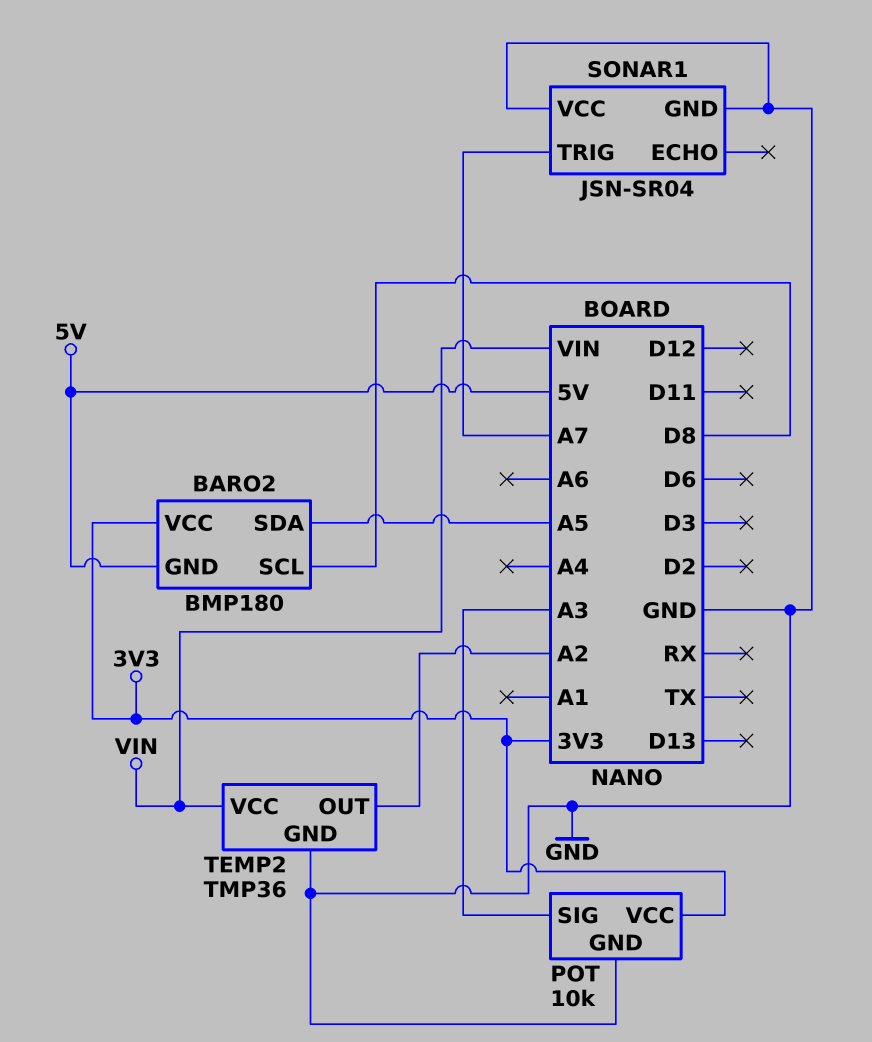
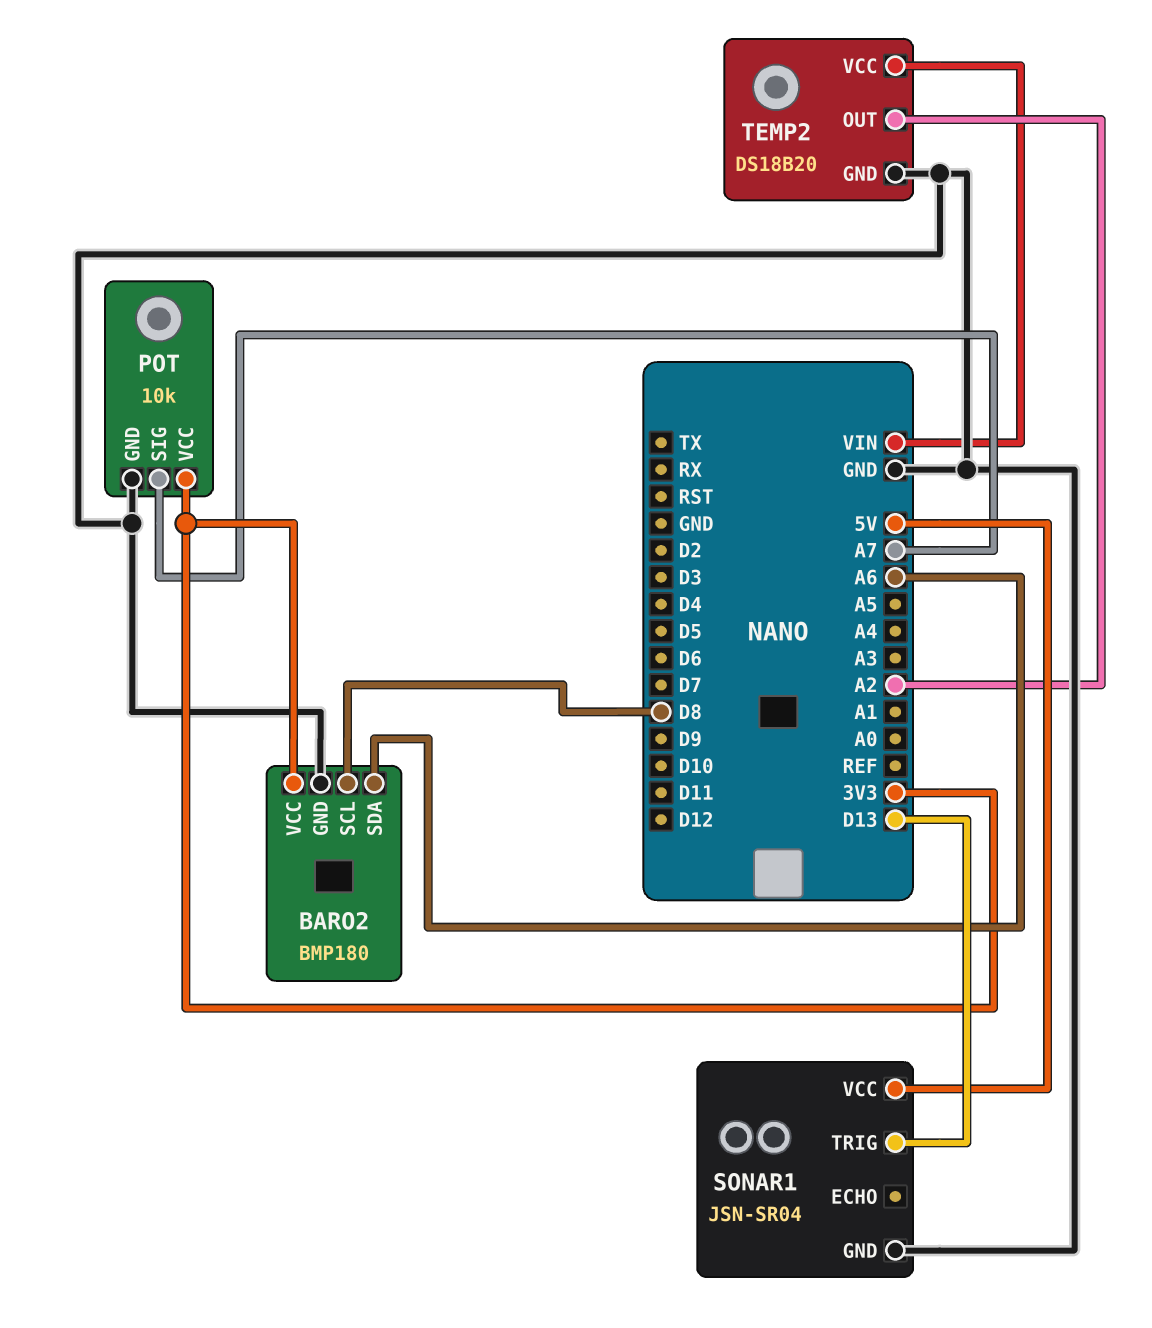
BARO2 pin GND: 5V -> GND
BARO2 pin SDA: A5 -> A6
POT pin SIG: A3 -> A7
SONAR1 pin TRIG: A7 -> D13
SONAR1 pin VCC: GND -> 5V
TEMP2: TMP36 -> DS18B20

